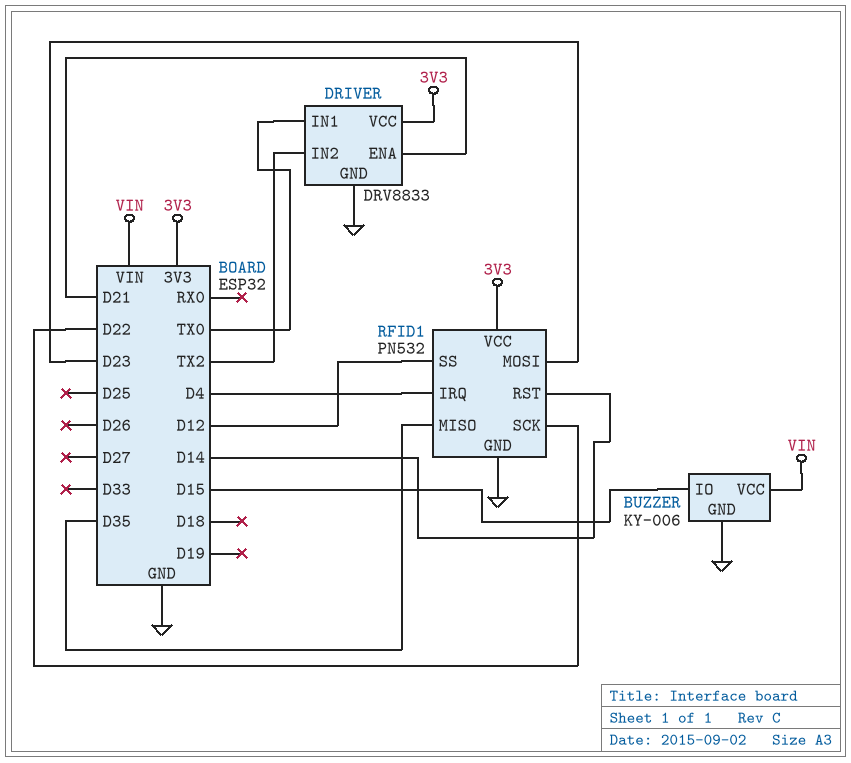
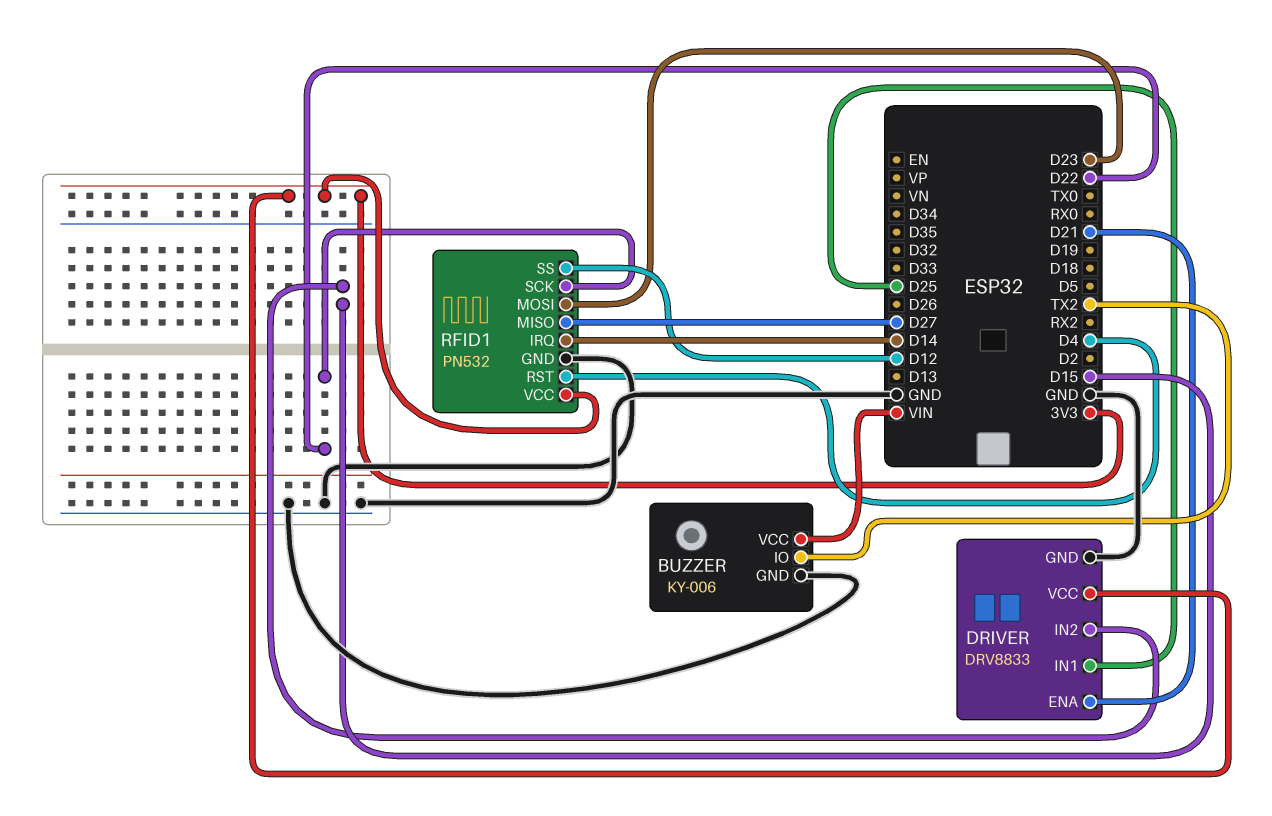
BUZZER pin IO: D15 -> TX2
DRIVER pin IN1: TX0 -> D25
DRIVER pin IN2: TX2 -> D15
RFID1 pin IRQ: D4 -> D14
RFID1 pin MISO: D35 -> D27
RFID1 pin RST: D14 -> D4

